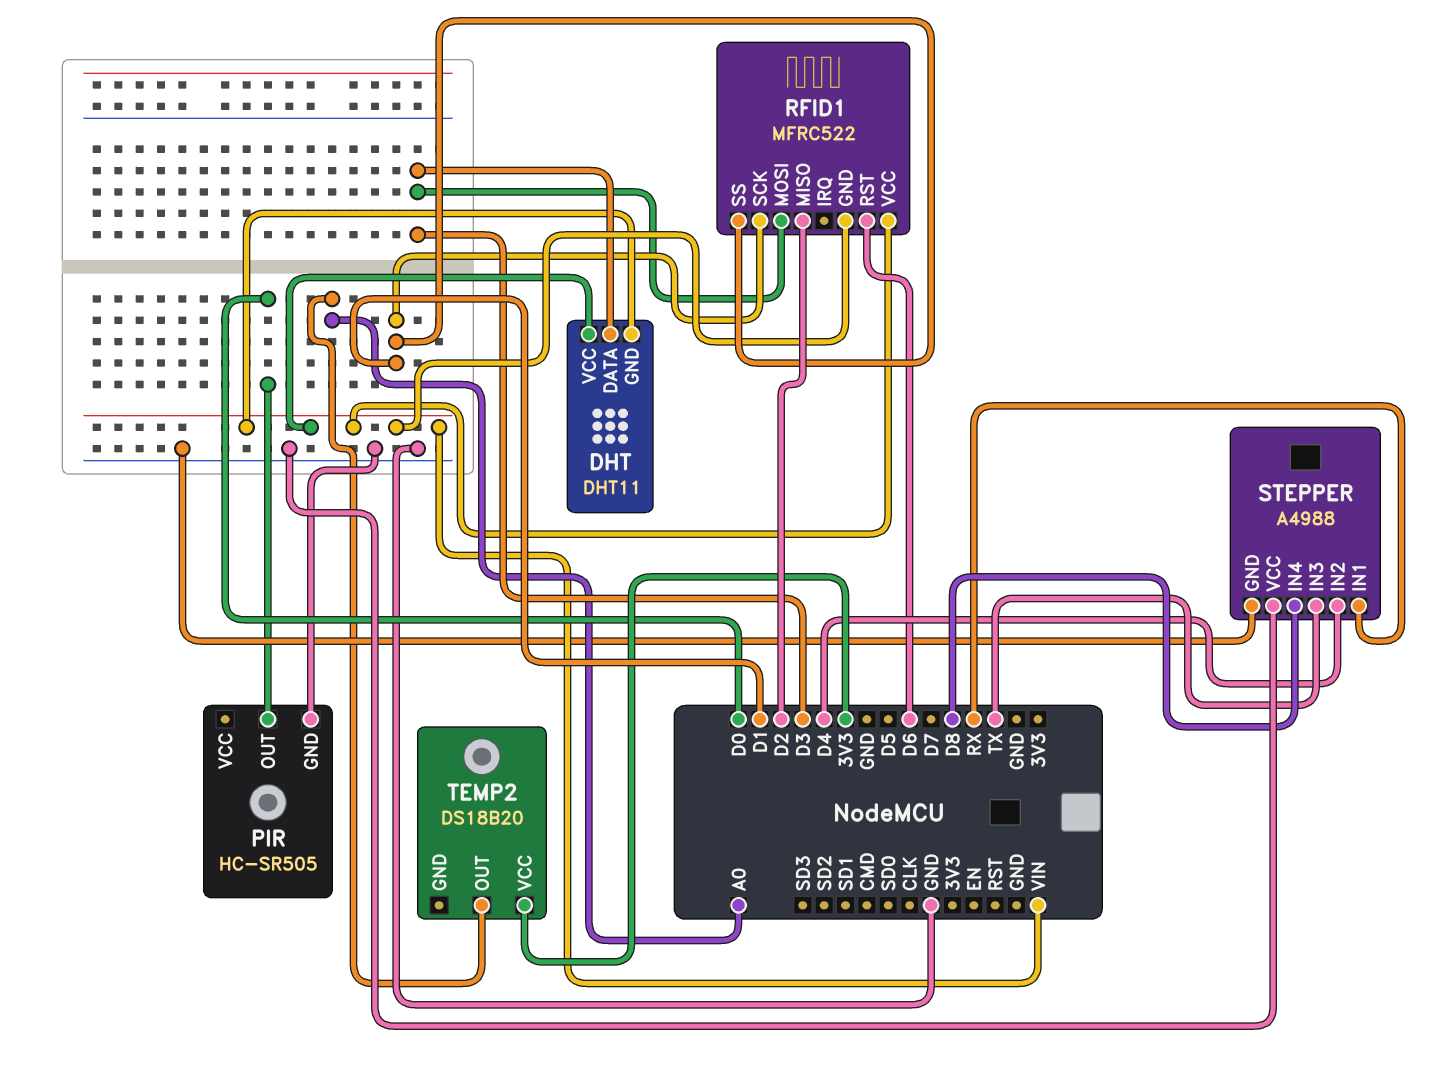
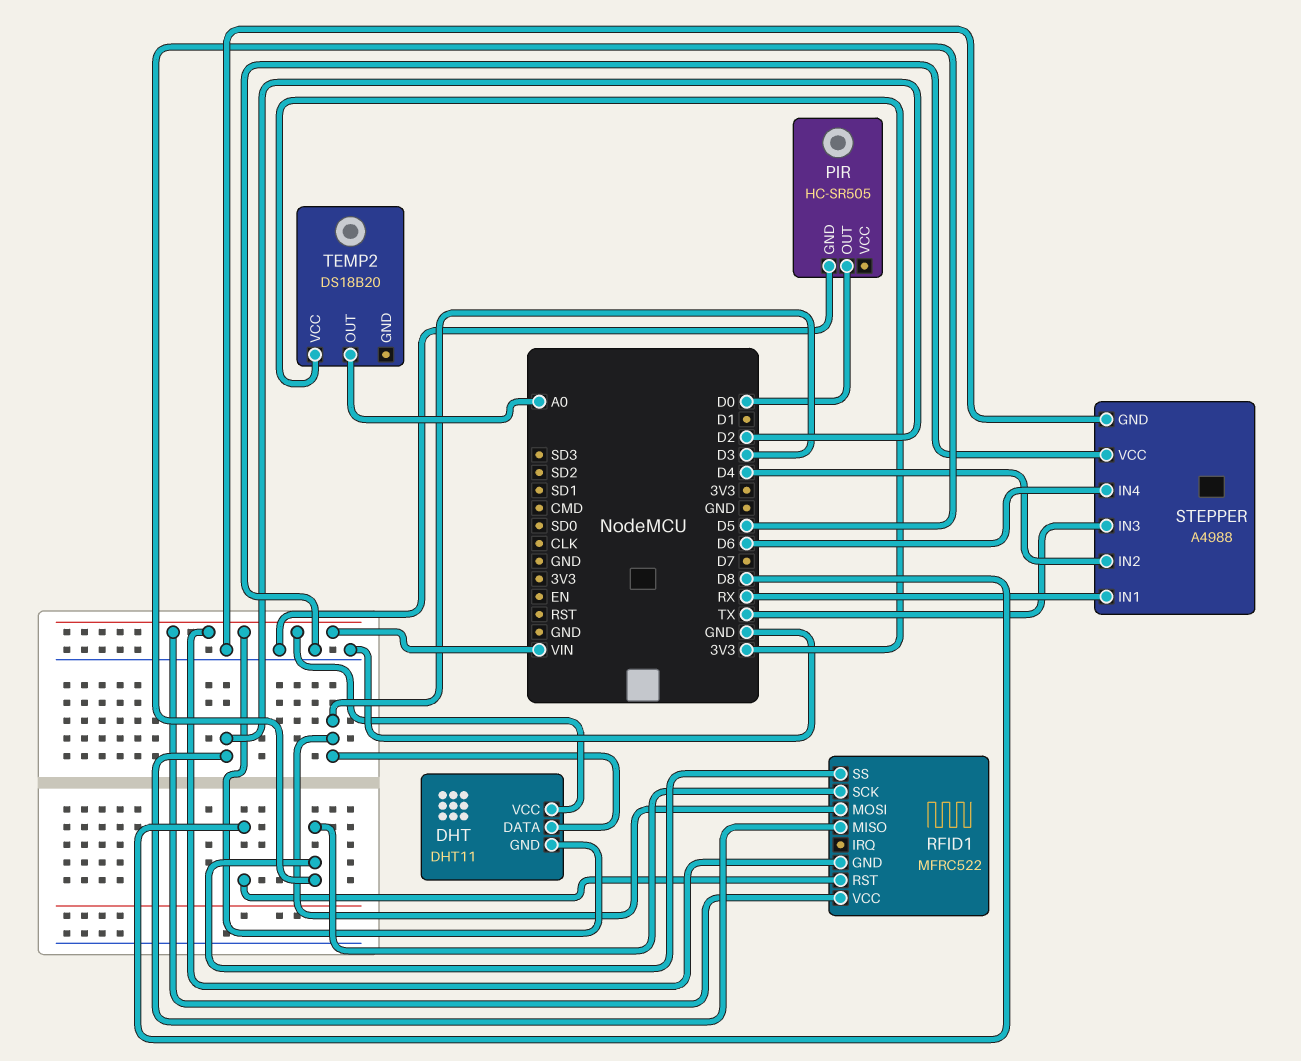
RFID1 pin RST: D6 -> D8
RFID1 pin SCK: D1 -> D5
RFID1 pin SS: D1 -> D5
STEPPER pin IN4: D8 -> D6

